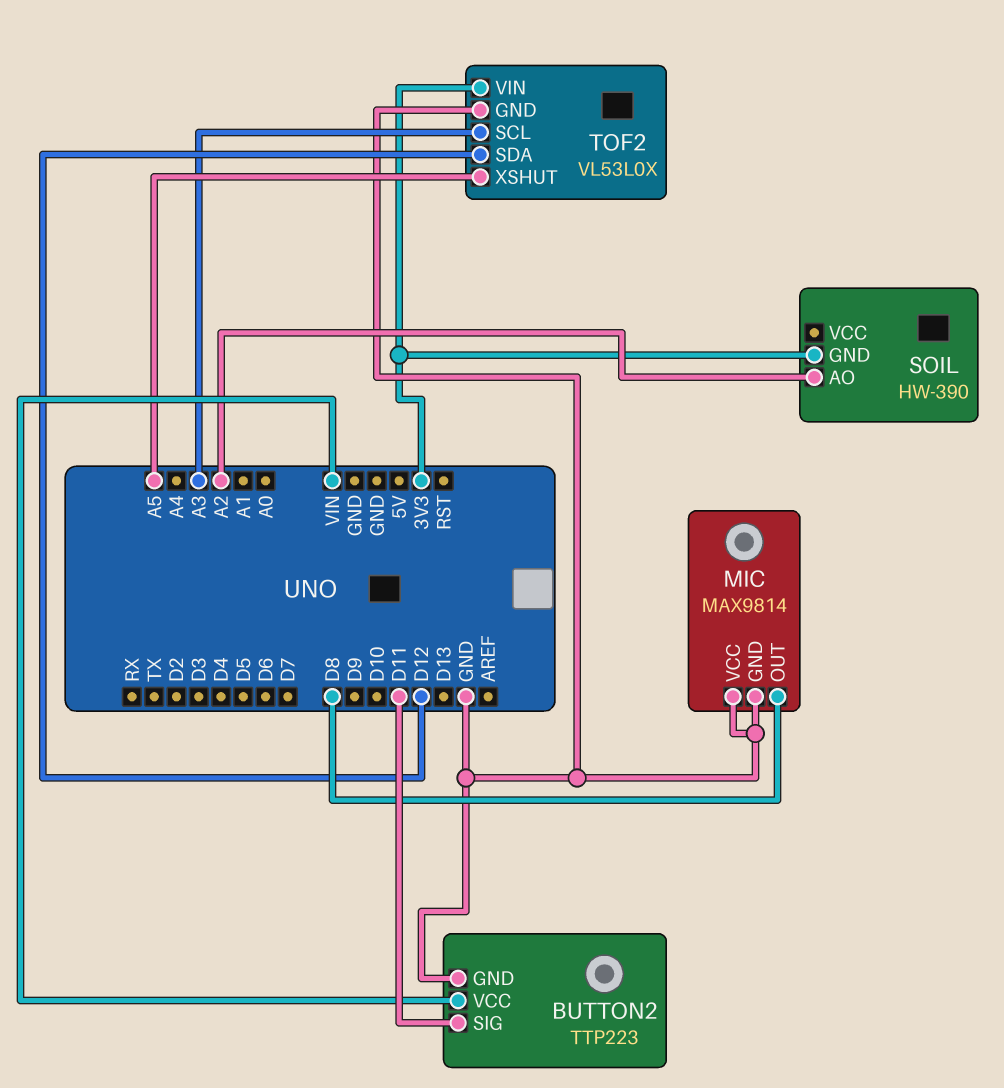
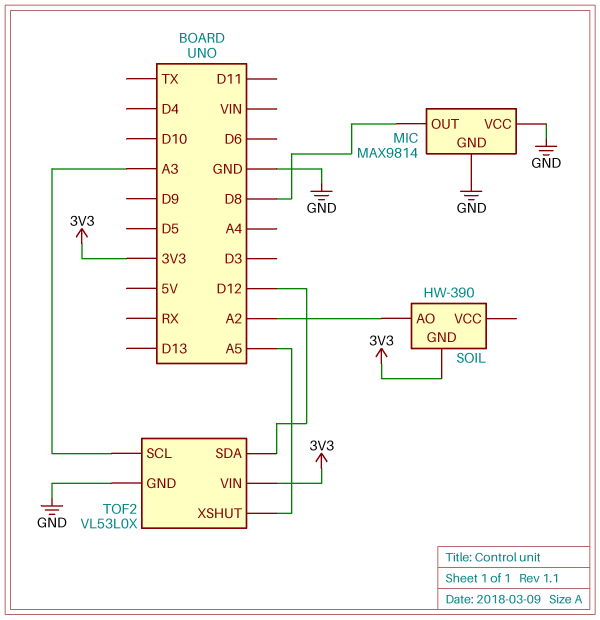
BUTTON2: TTP223 -> none
BUTTON2 pin GND: GND -> none
BUTTON2 pin SIG: D11 -> none
BUTTON2 pin VCC: VIN -> none

